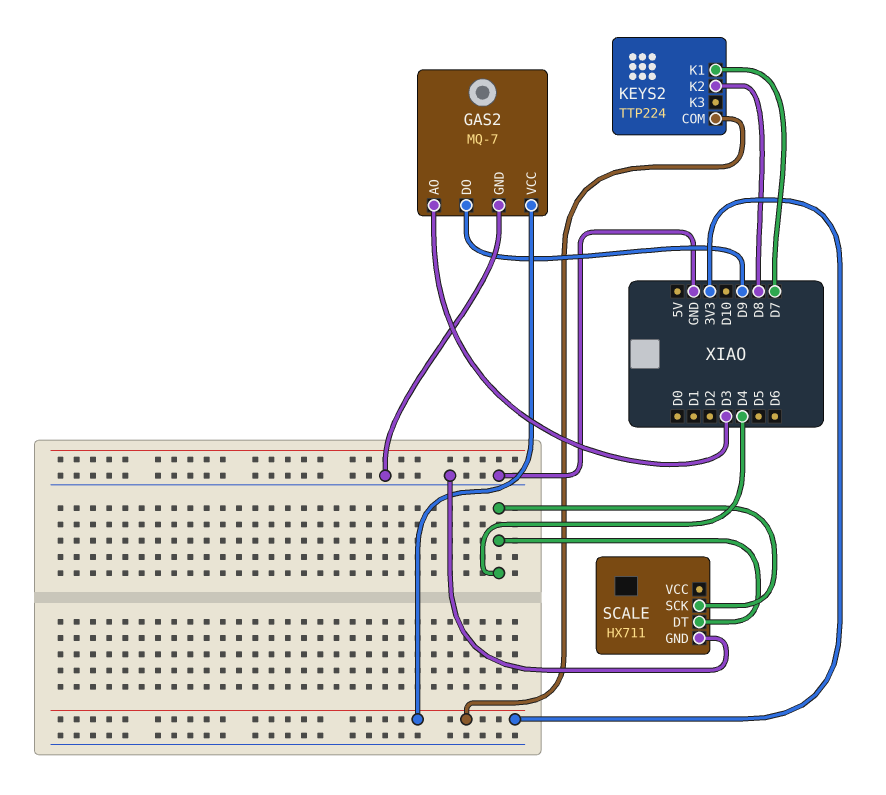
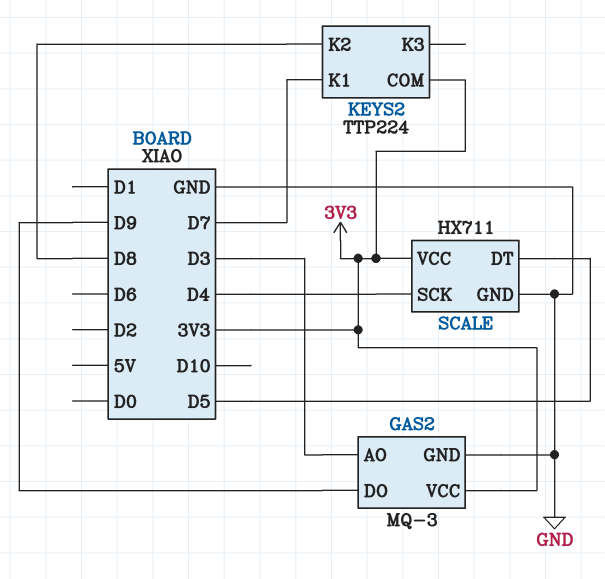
GAS2: MQ-7 -> MQ-3
SCALE pin DT: D4 -> D5
SCALE pin VCC: none -> 3V3

